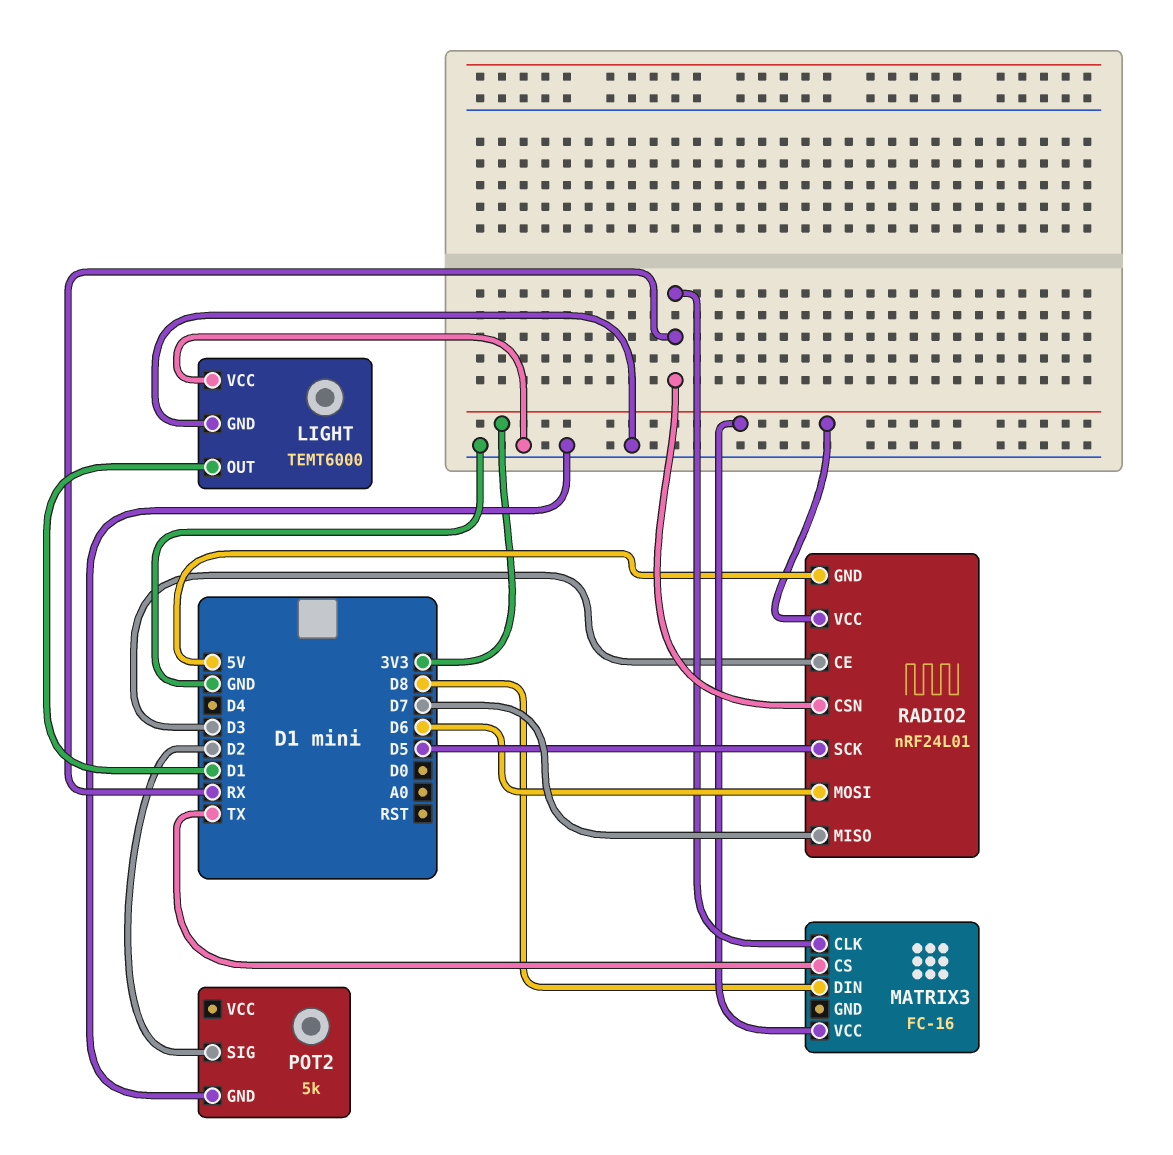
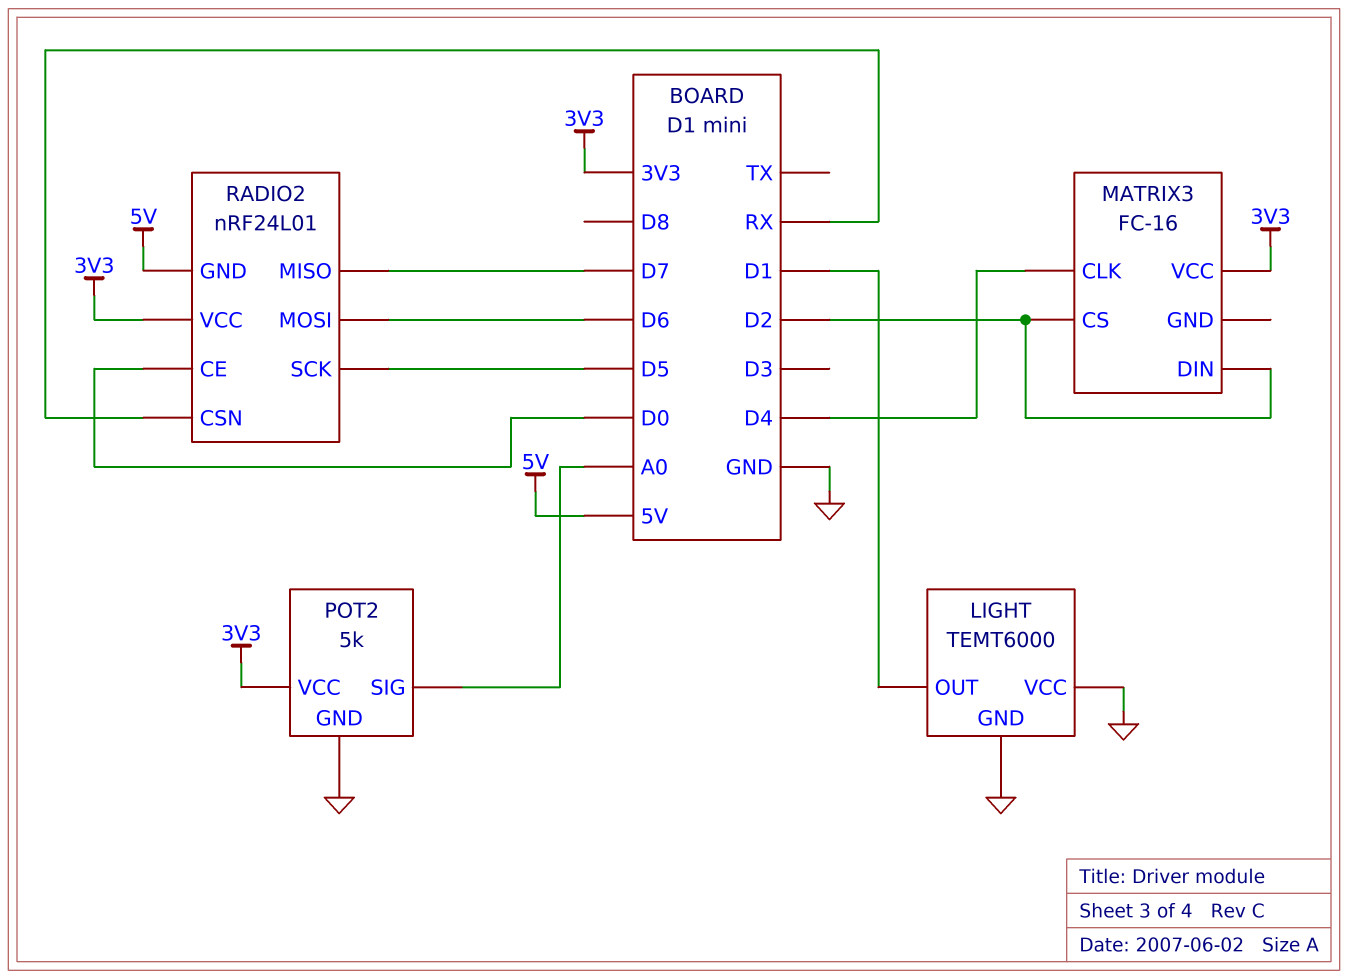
MATRIX3 pin CLK: RX -> D4
MATRIX3 pin CS: TX -> D2
MATRIX3 pin DIN: D8 -> D2
POT2 pin SIG: D2 -> A0
POT2 pin VCC: none -> 3V3
RADIO2 pin CE: D3 -> D0

